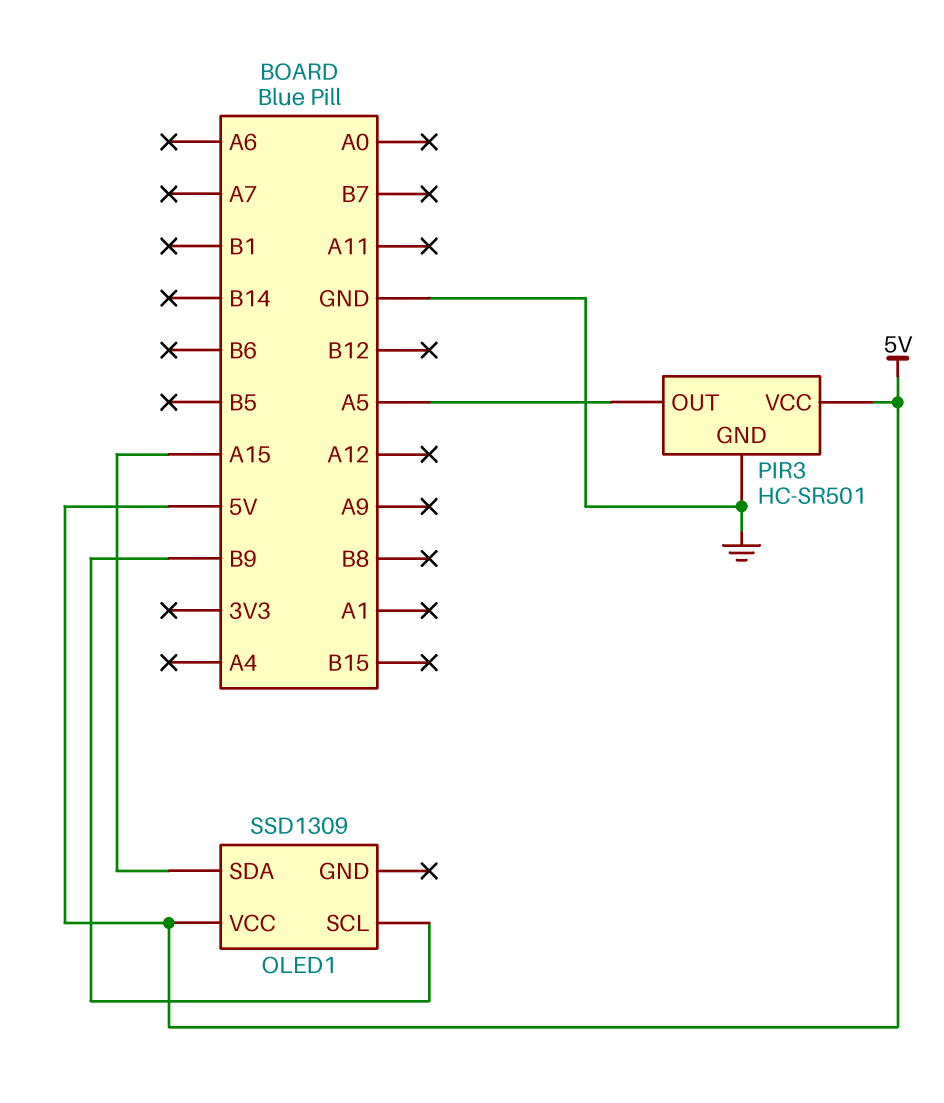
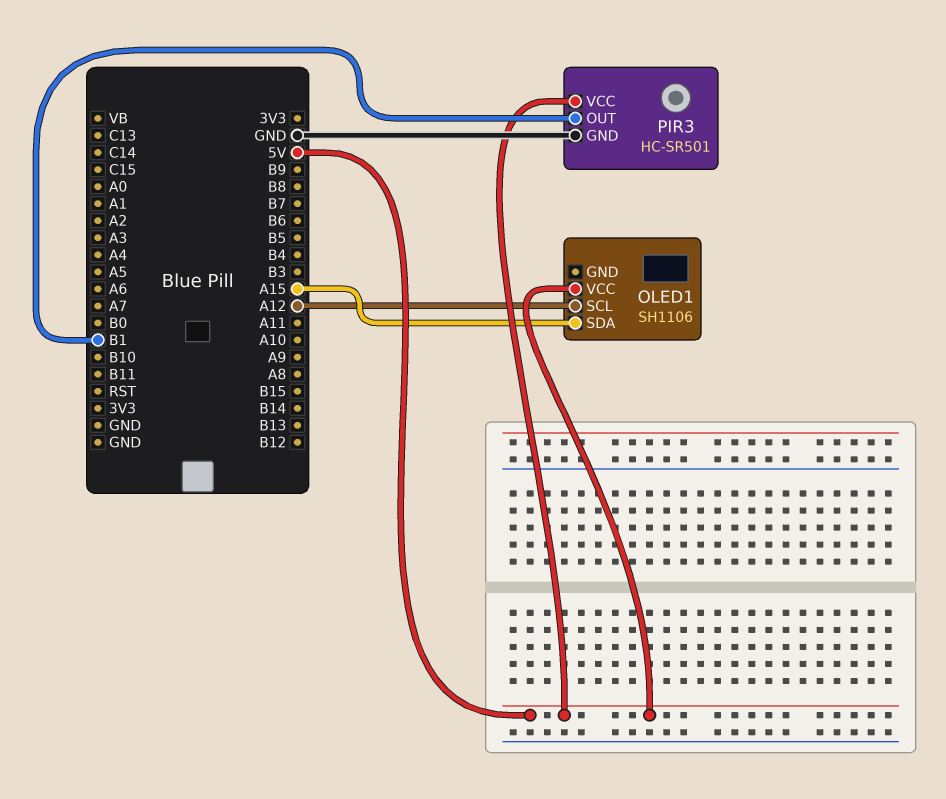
OLED1: SSD1309 -> SH1106
OLED1 pin SCL: B9 -> A12
PIR3 pin OUT: A5 -> B1

